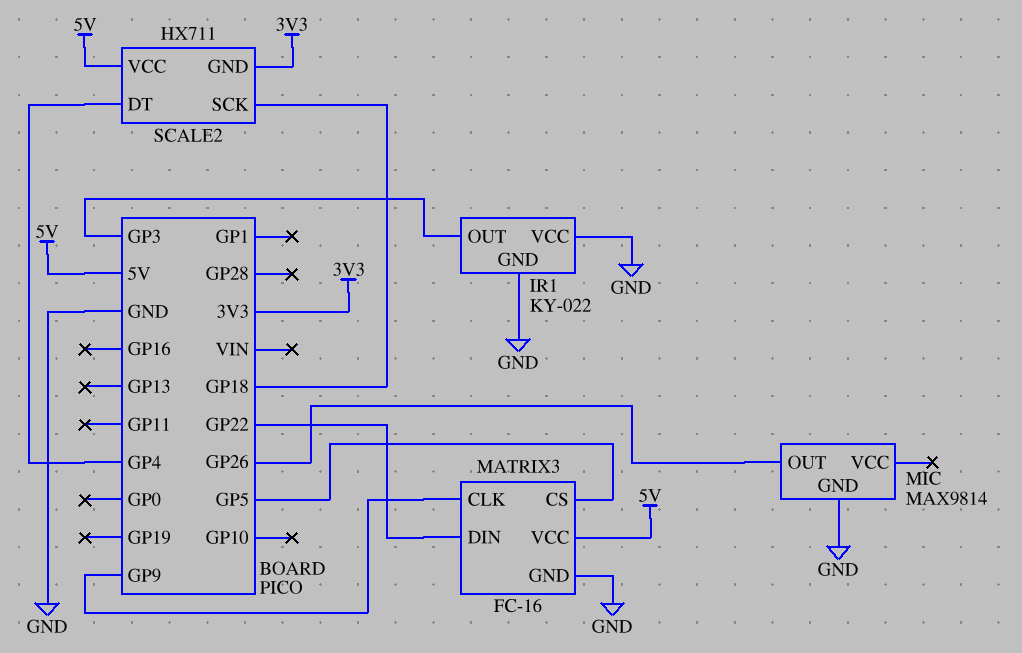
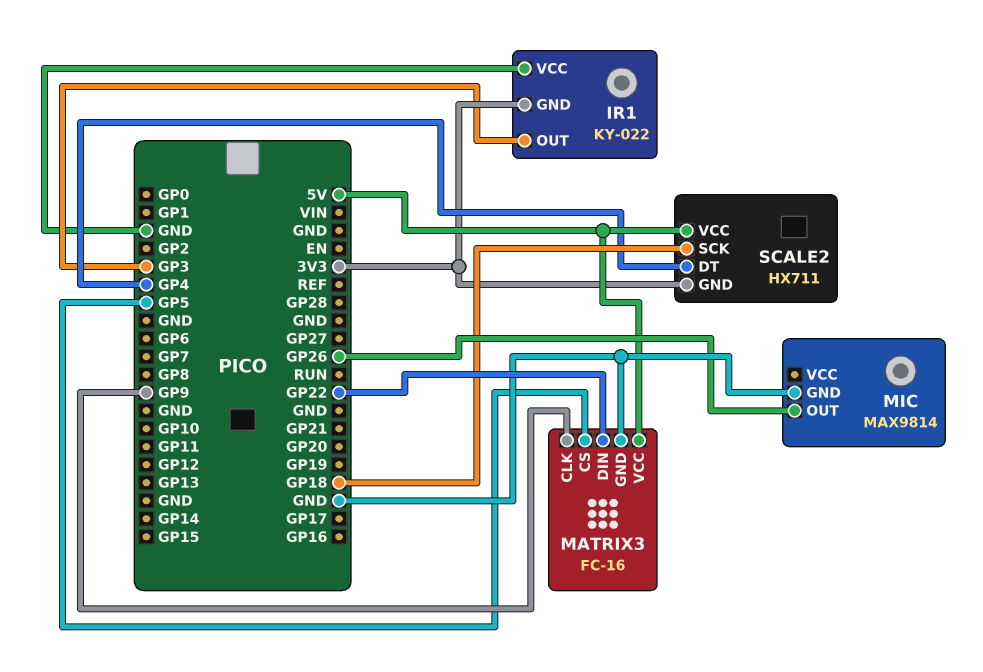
IR1 pin GND: GND -> 3V3

